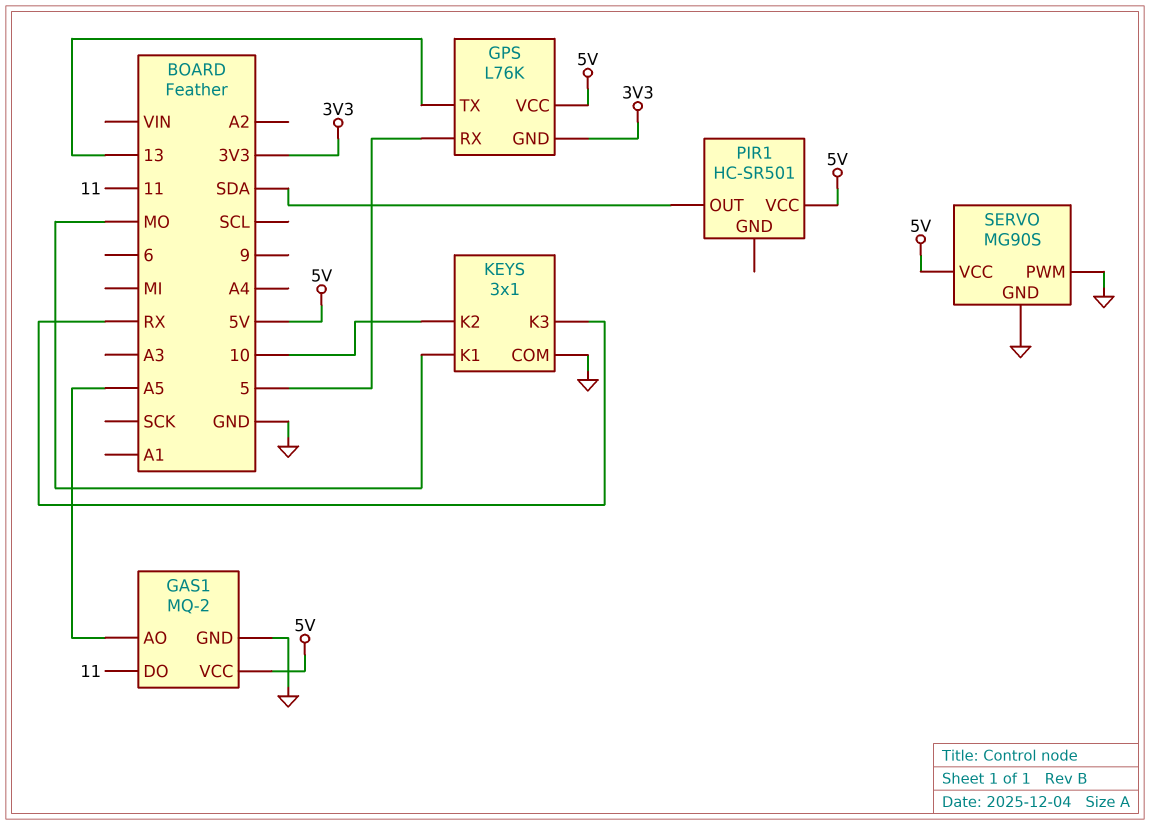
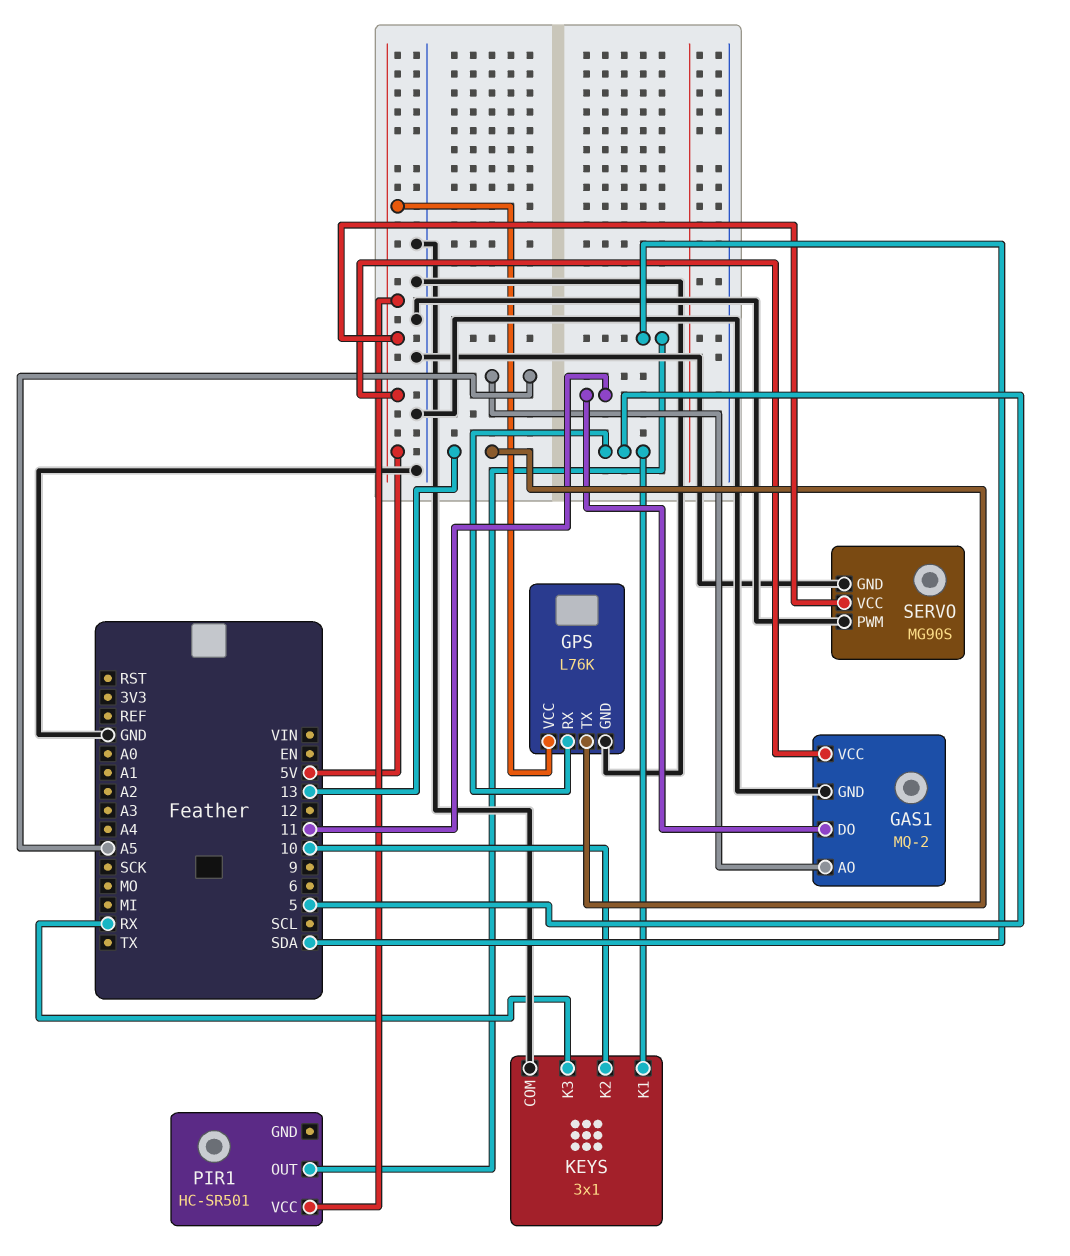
GPS pin GND: 3V3 -> GND
KEYS pin K1: MO -> 5

